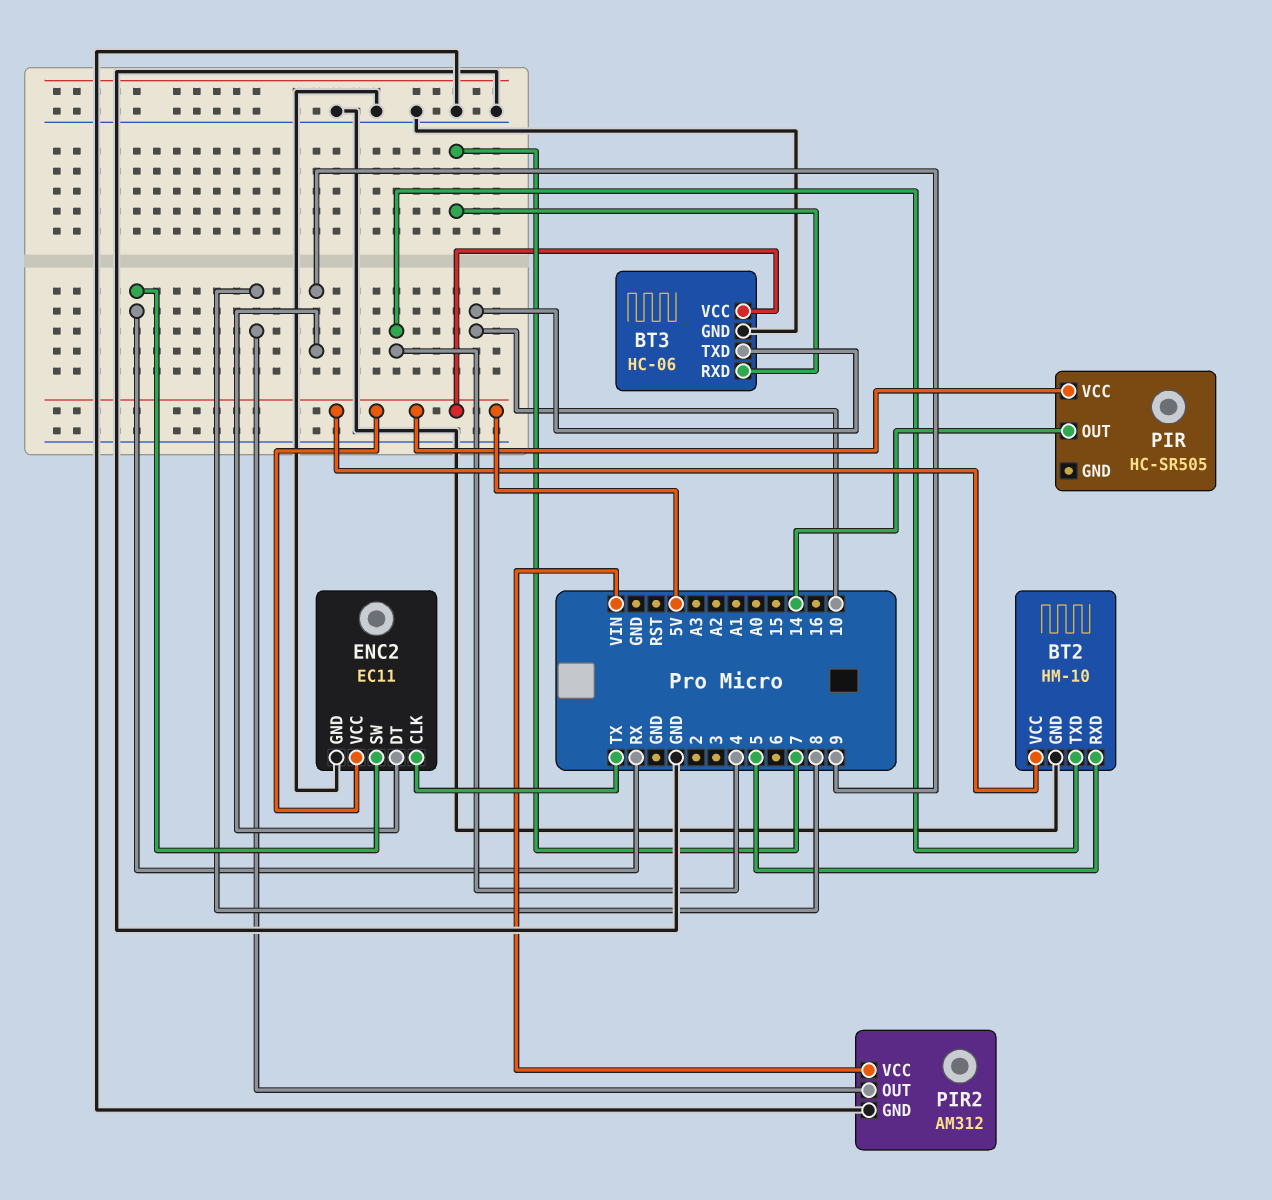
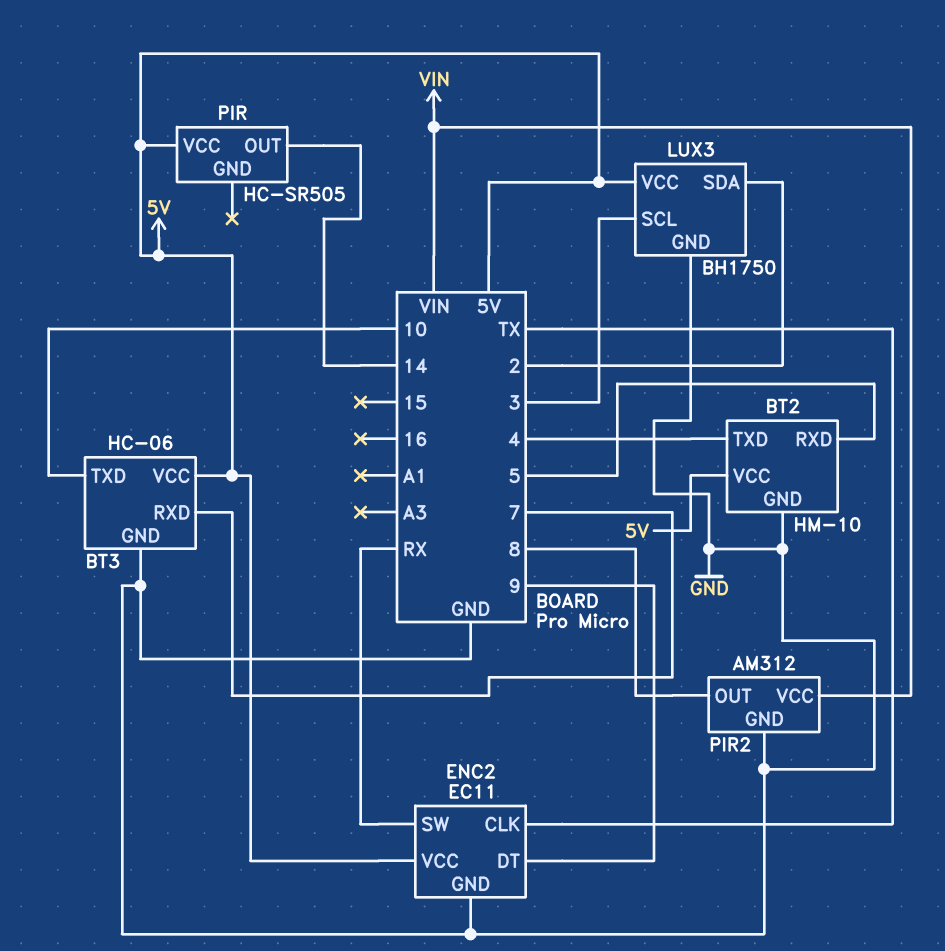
LUX3: none -> BH1750
LUX3 pin GND: none -> GND
LUX3 pin SCL: none -> 3
LUX3 pin SDA: none -> 2
LUX3 pin VCC: none -> 5V

